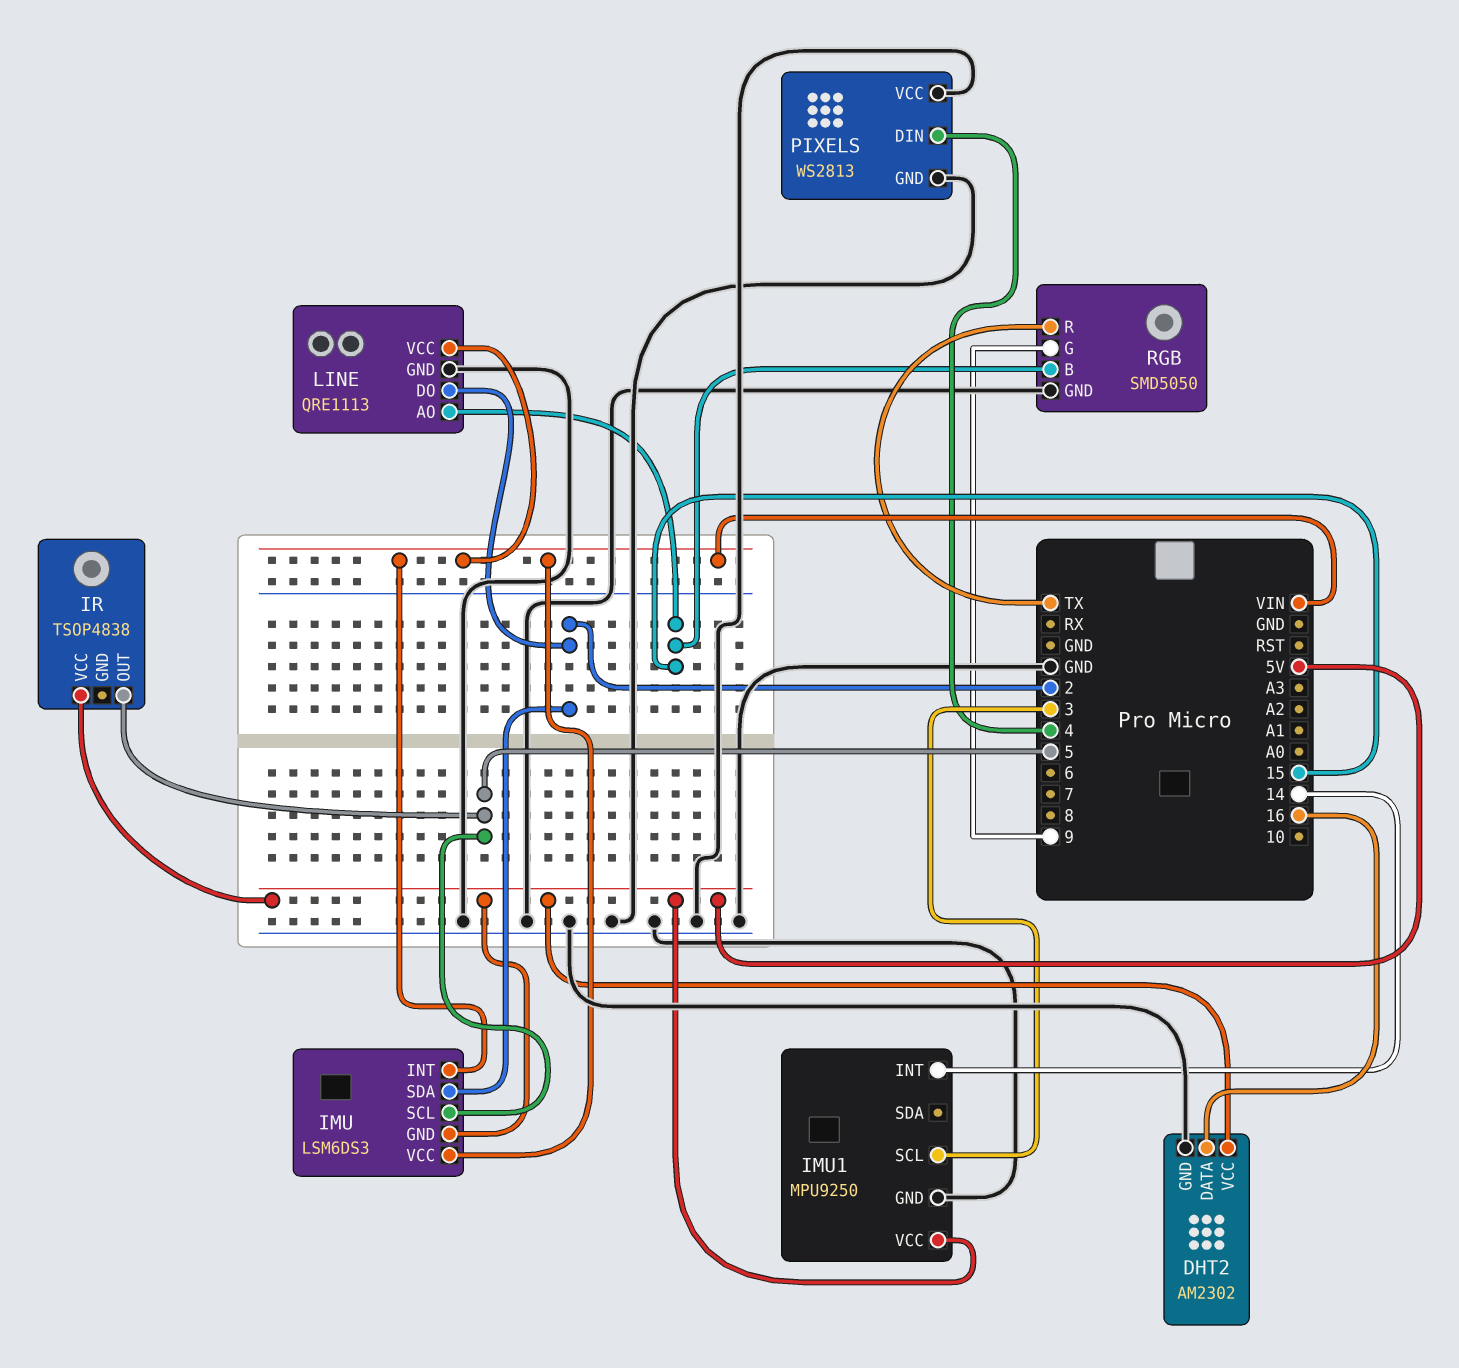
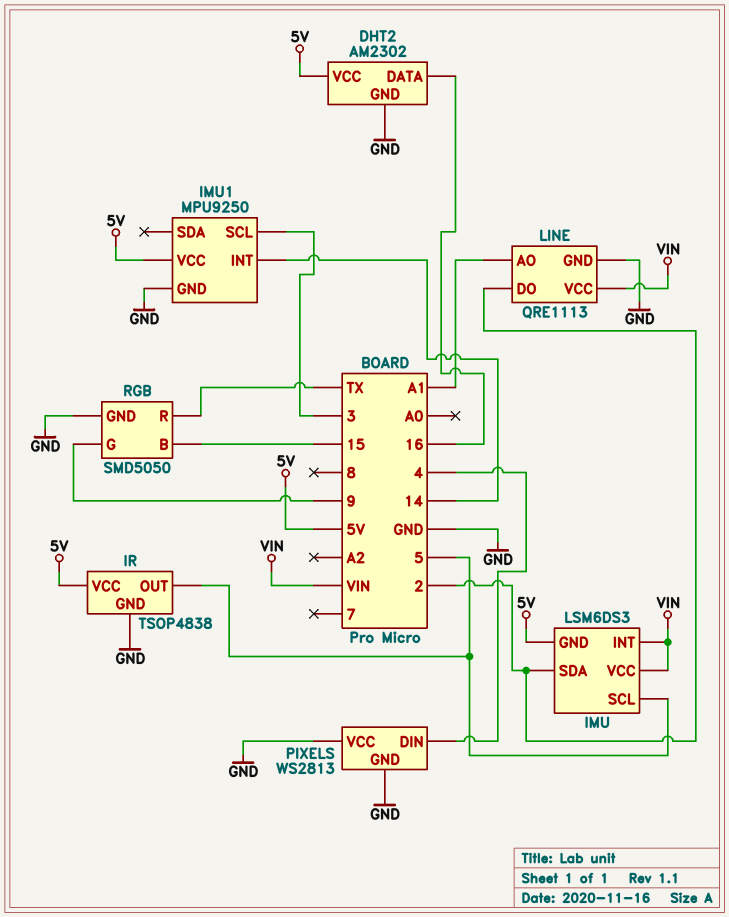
IR pin GND: none -> GND
LINE pin AO: 15 -> A1

